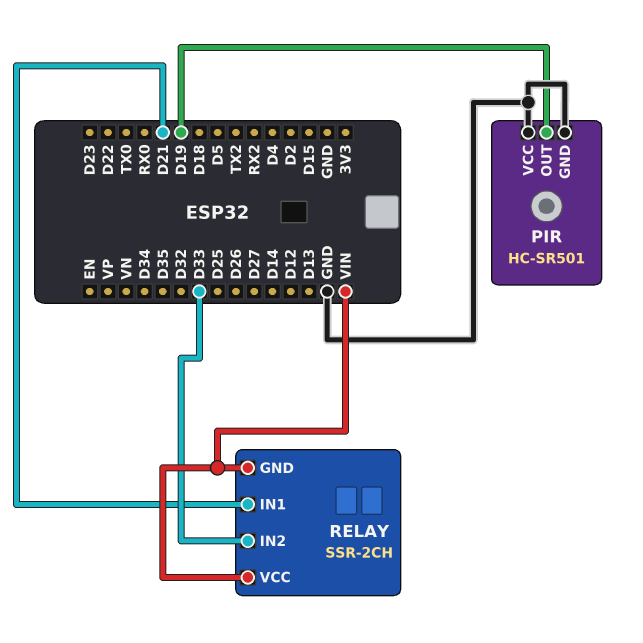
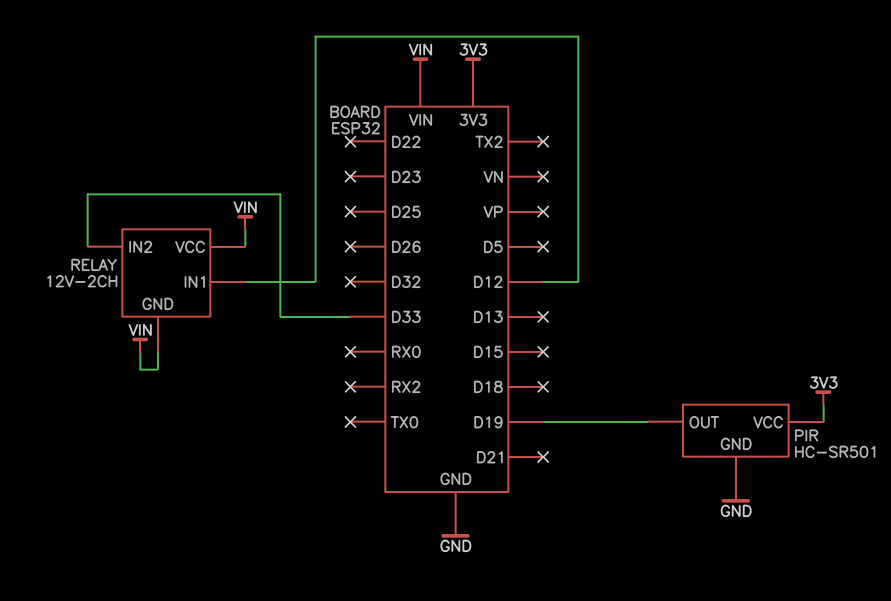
PIR pin VCC: GND -> 3V3
RELAY: SSR-2CH -> 12V-2CH
RELAY pin IN1: D21 -> D12

